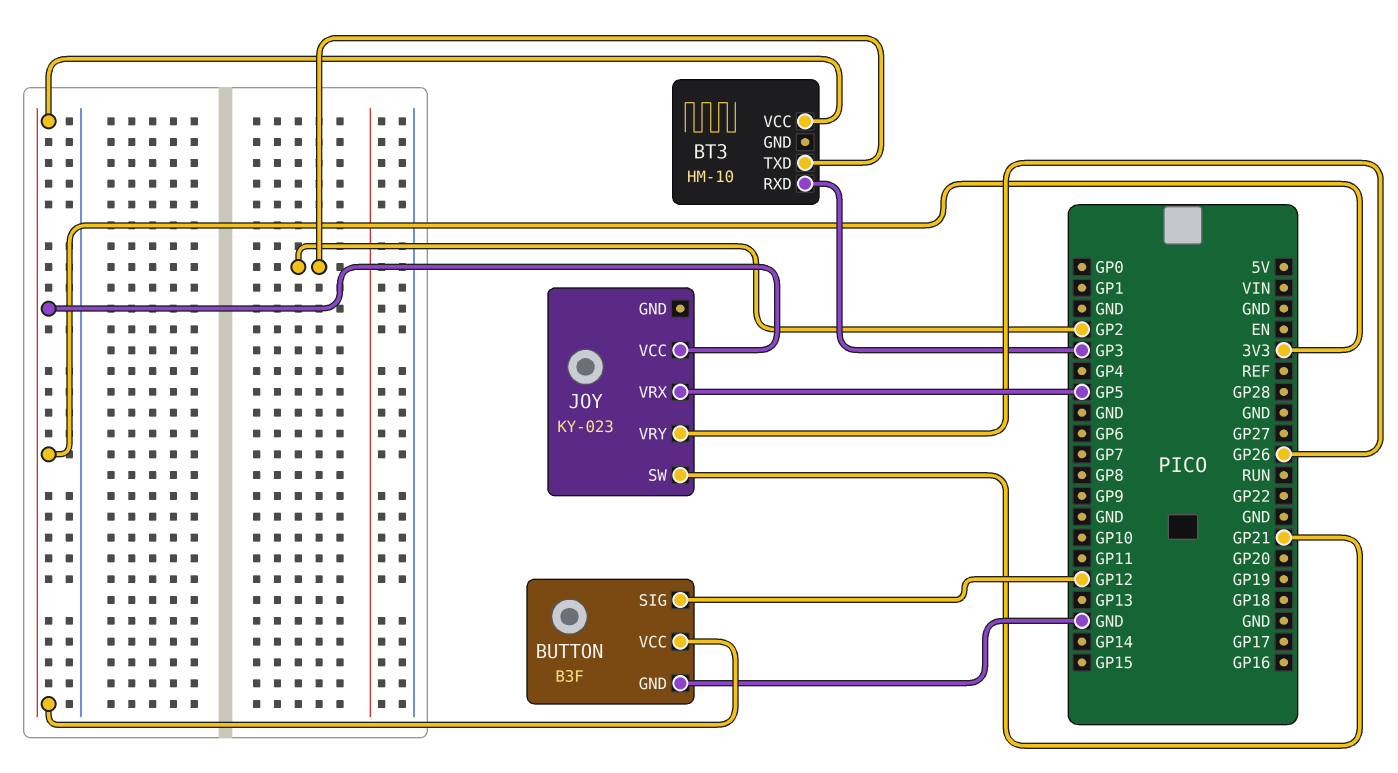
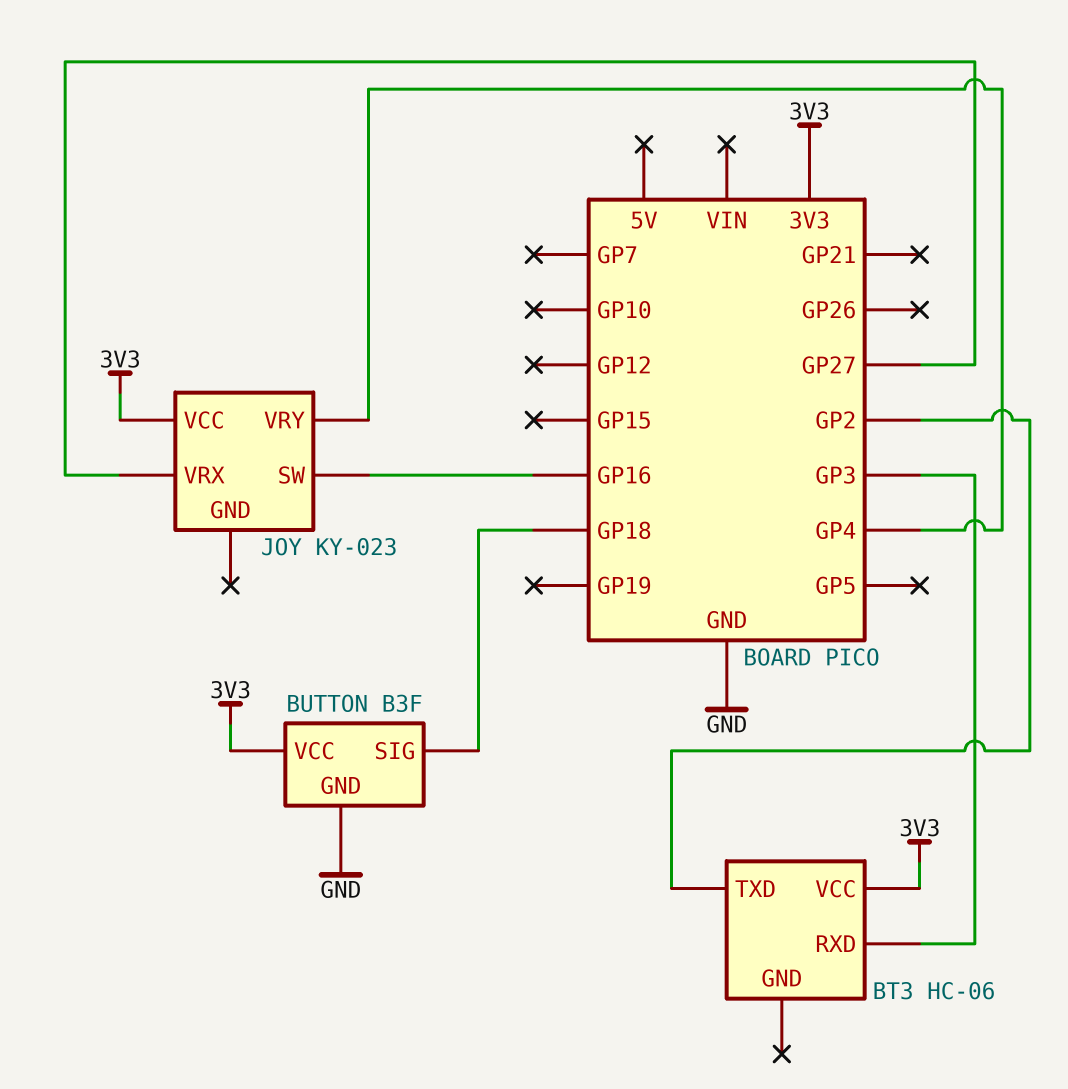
BT3: HM-10 -> HC-06
BUTTON pin SIG: GP12 -> GP18
JOY pin SW: GP21 -> GP16
JOY pin VRX: GP5 -> GP27
JOY pin VRY: GP26 -> GP4

